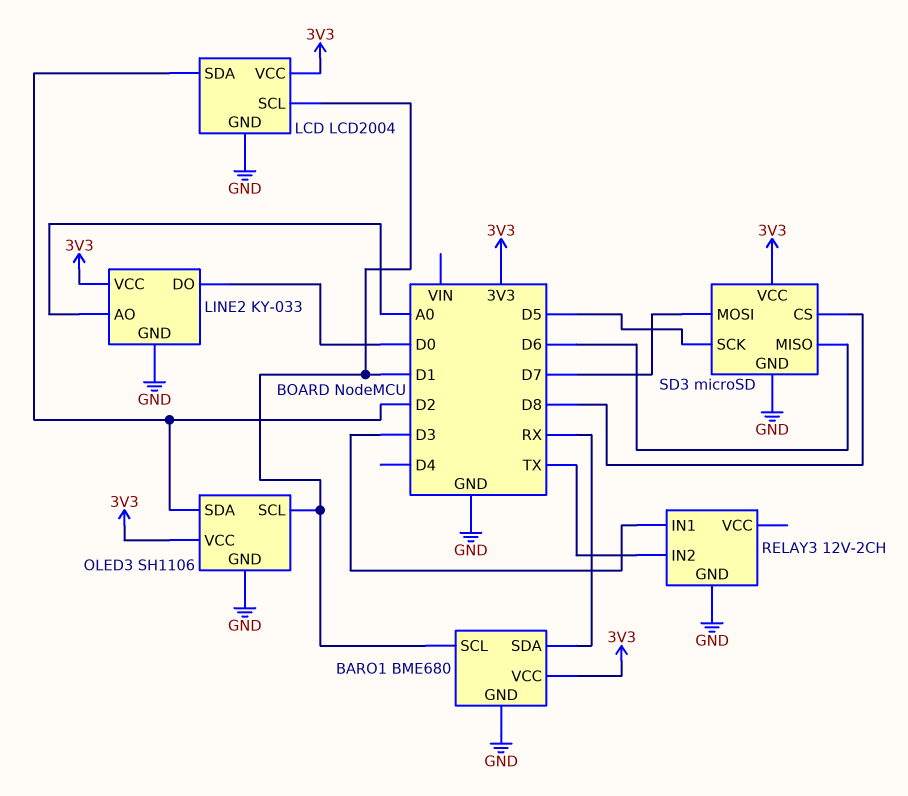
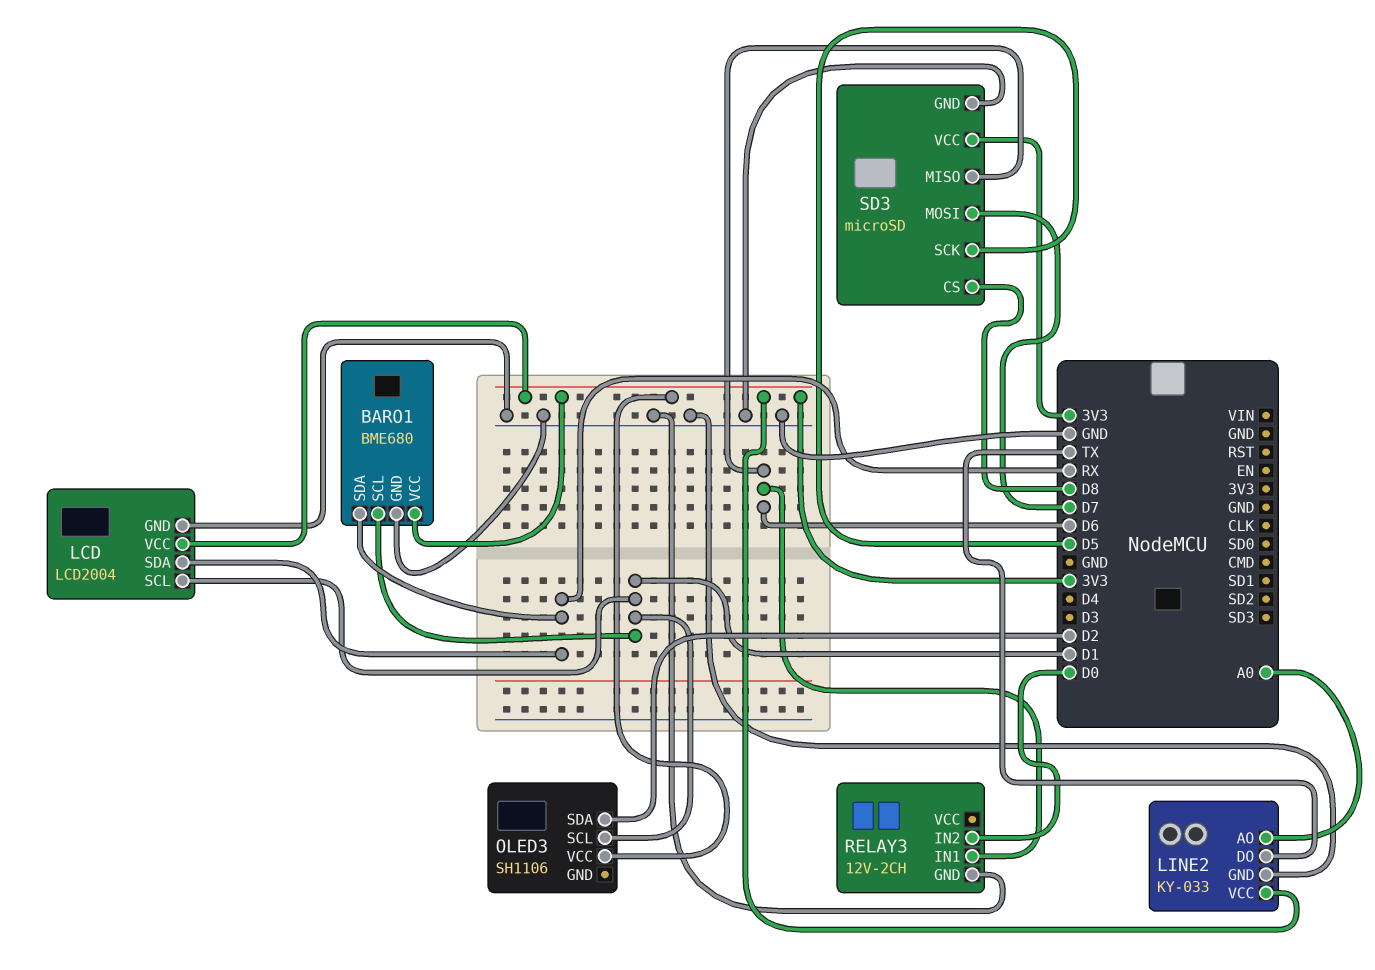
LCD pin SDA: D2 -> RX
LINE2 pin DO: D0 -> TX
OLED3 pin GND: GND -> none
RELAY3 pin IN1: D3 -> D6
RELAY3 pin IN2: TX -> D0

